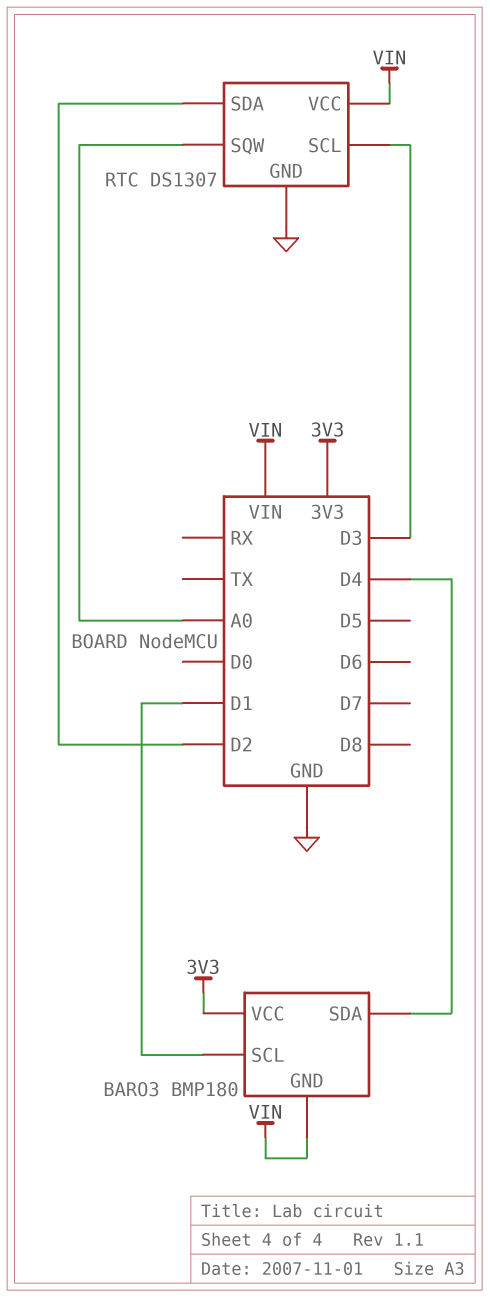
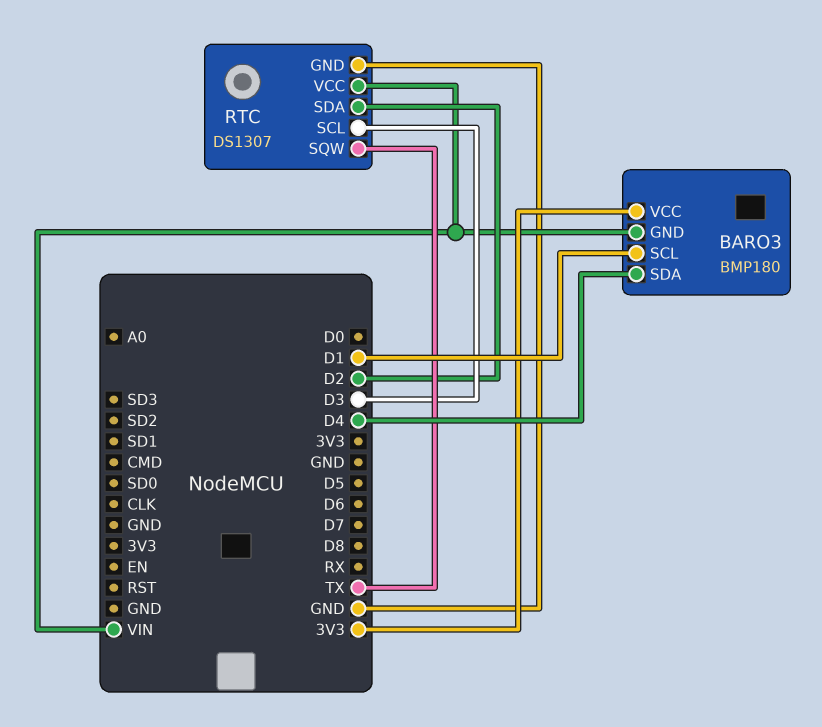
RTC pin SQW: A0 -> TX

